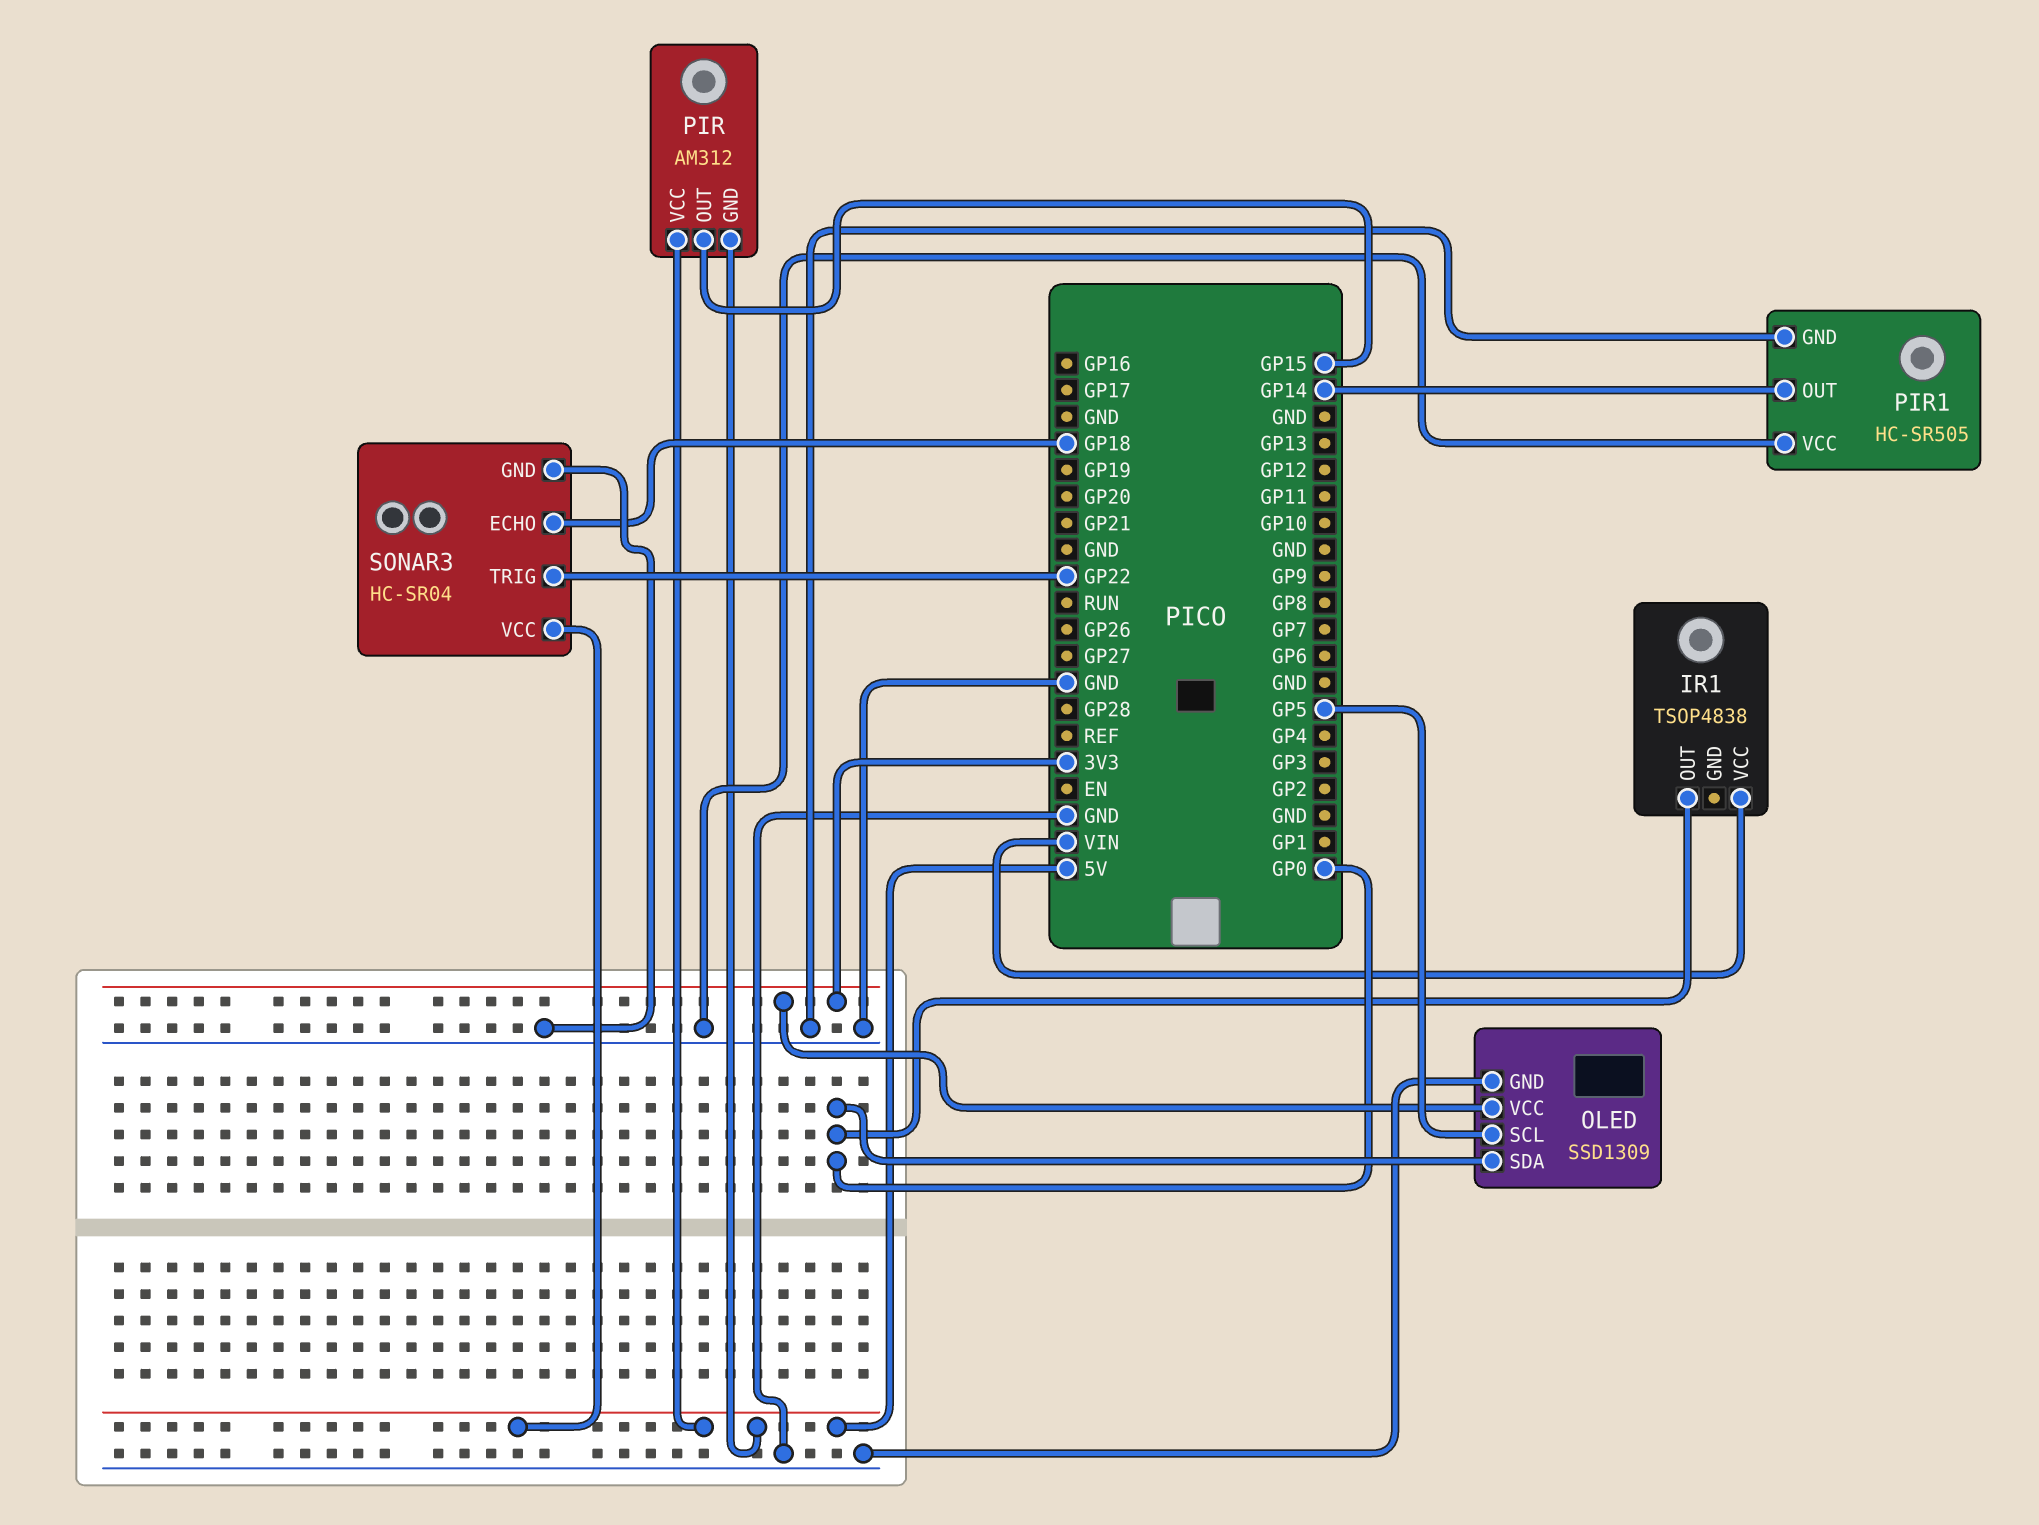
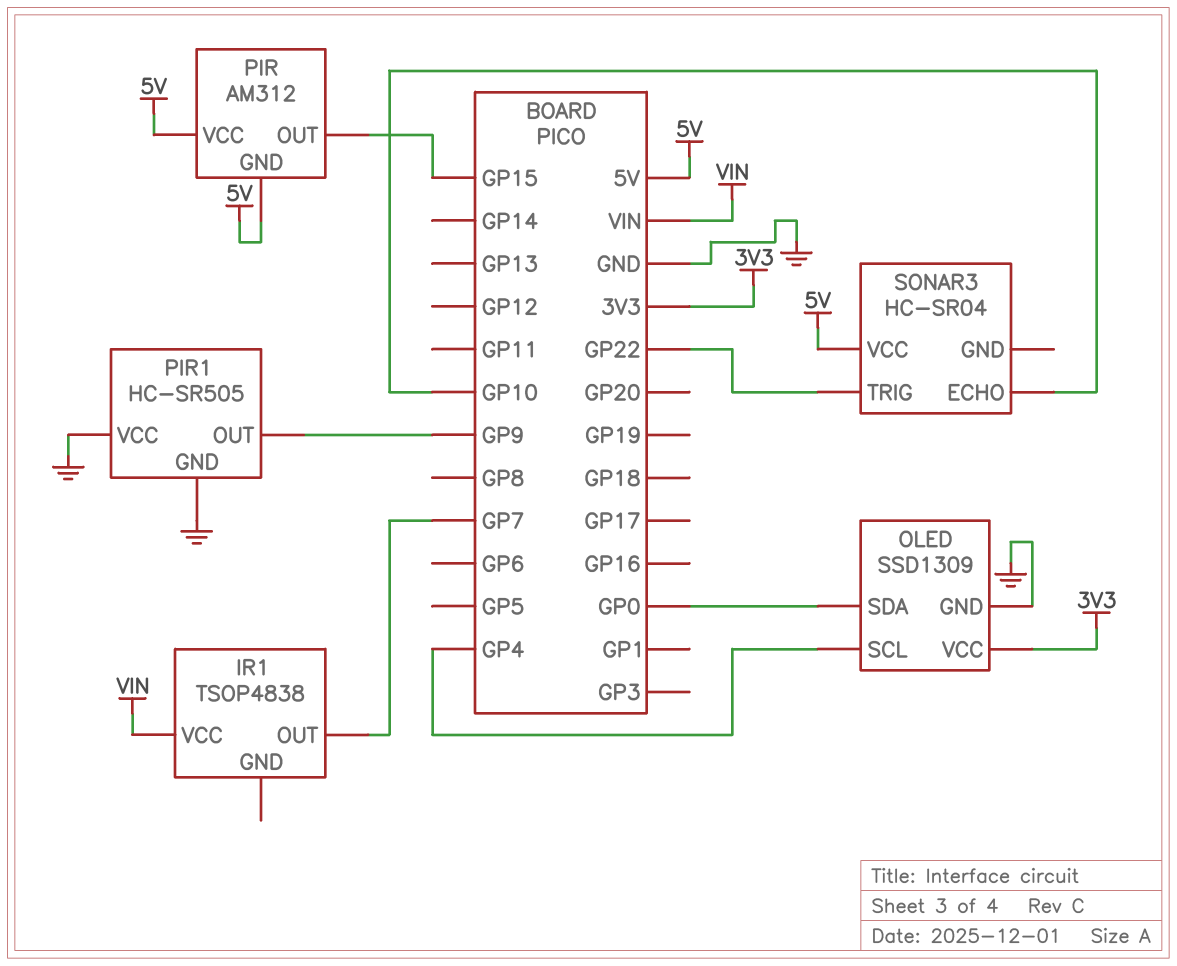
IR1 pin OUT: GP0 -> GP7
OLED pin SCL: GP5 -> GP4
PIR1 pin OUT: GP14 -> GP9
SONAR3 pin ECHO: GP18 -> GP10
SONAR3 pin GND: GND -> none

